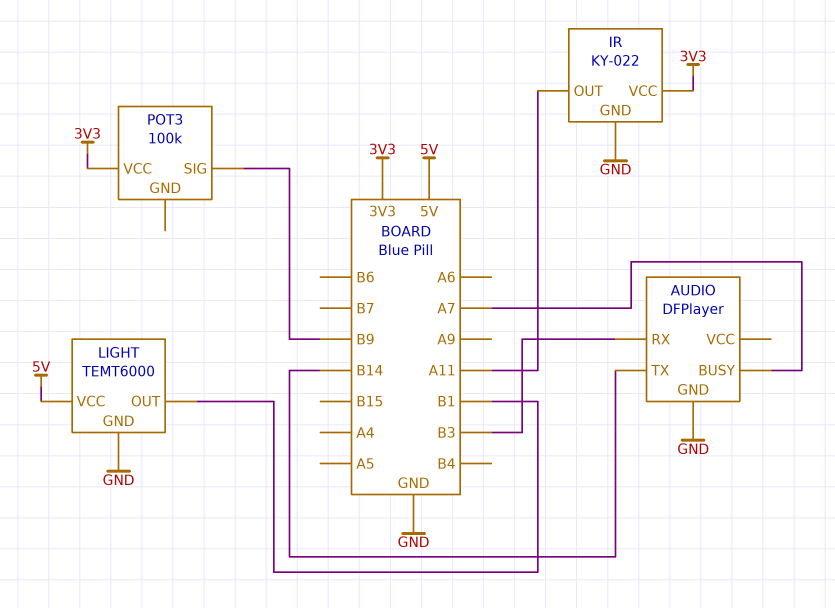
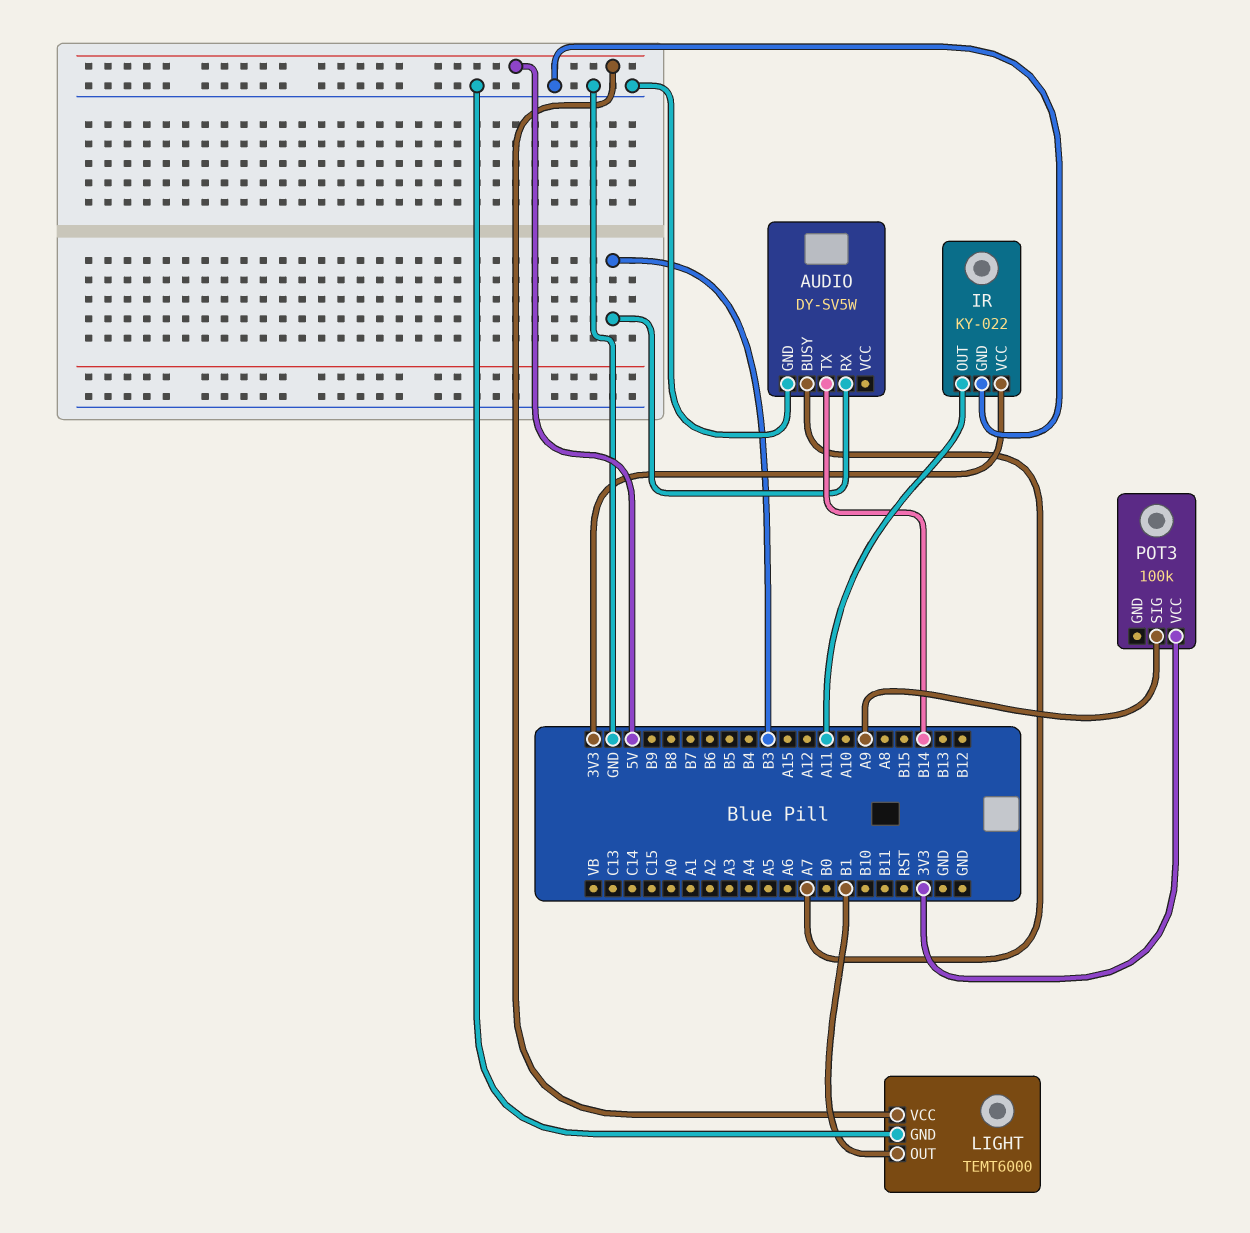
AUDIO: DFPlayer -> DY-SV5W
POT3 pin SIG: B9 -> A9

